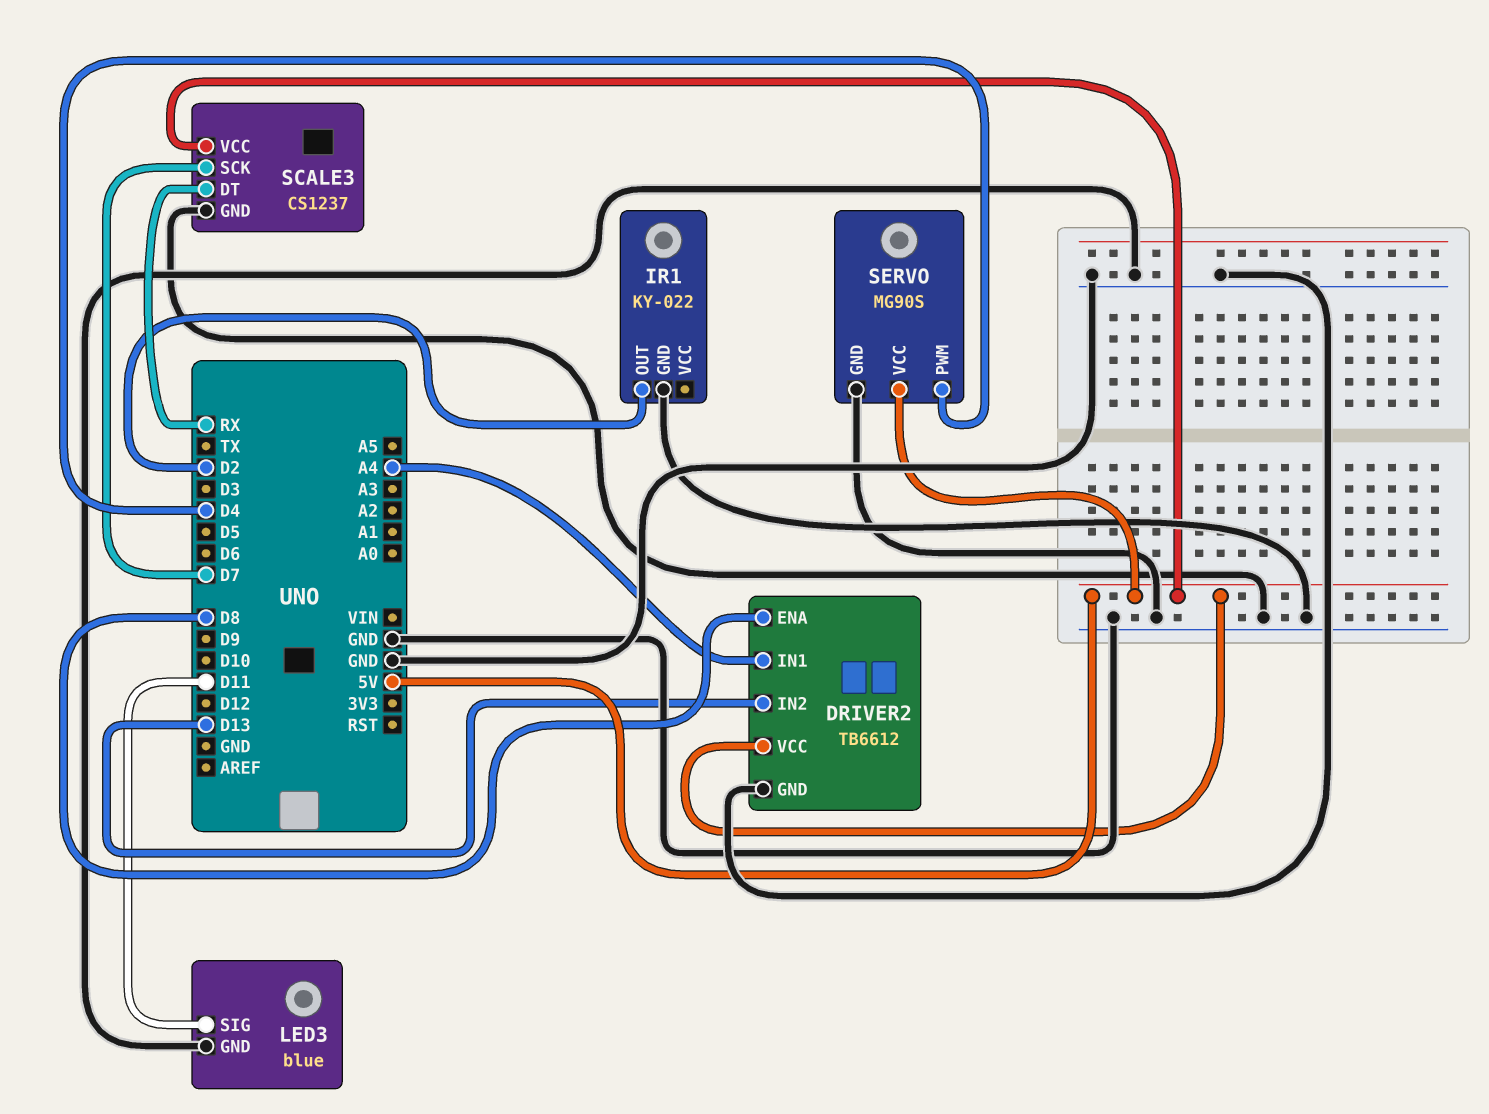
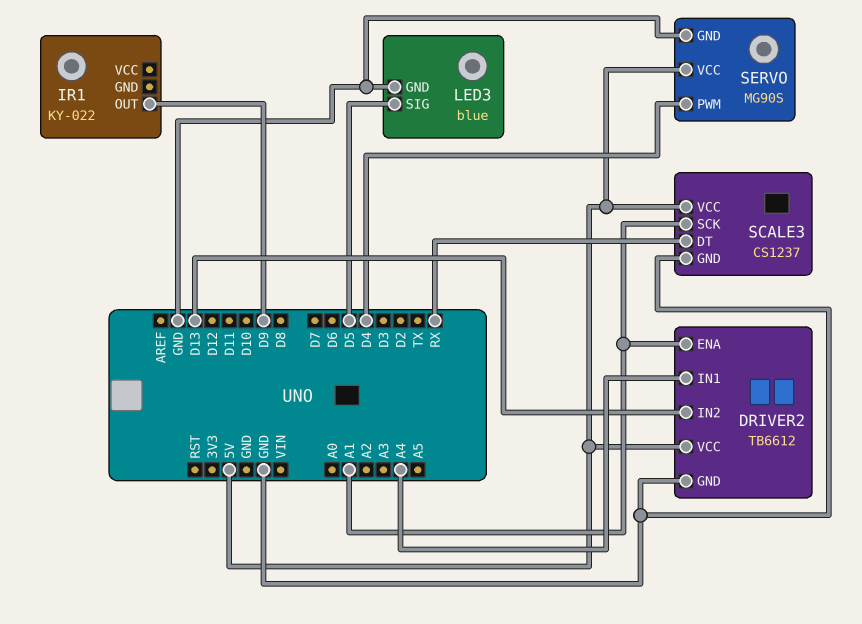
DRIVER2 pin ENA: D8 -> A1
IR1 pin GND: GND -> none
IR1 pin OUT: D2 -> D9
LED3 pin SIG: D11 -> D5
SCALE3 pin SCK: D7 -> A1

